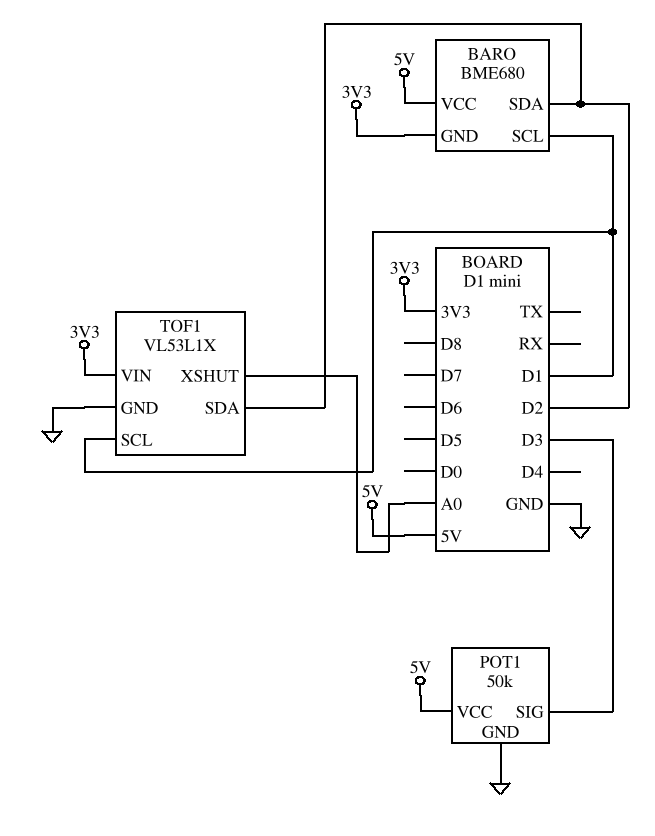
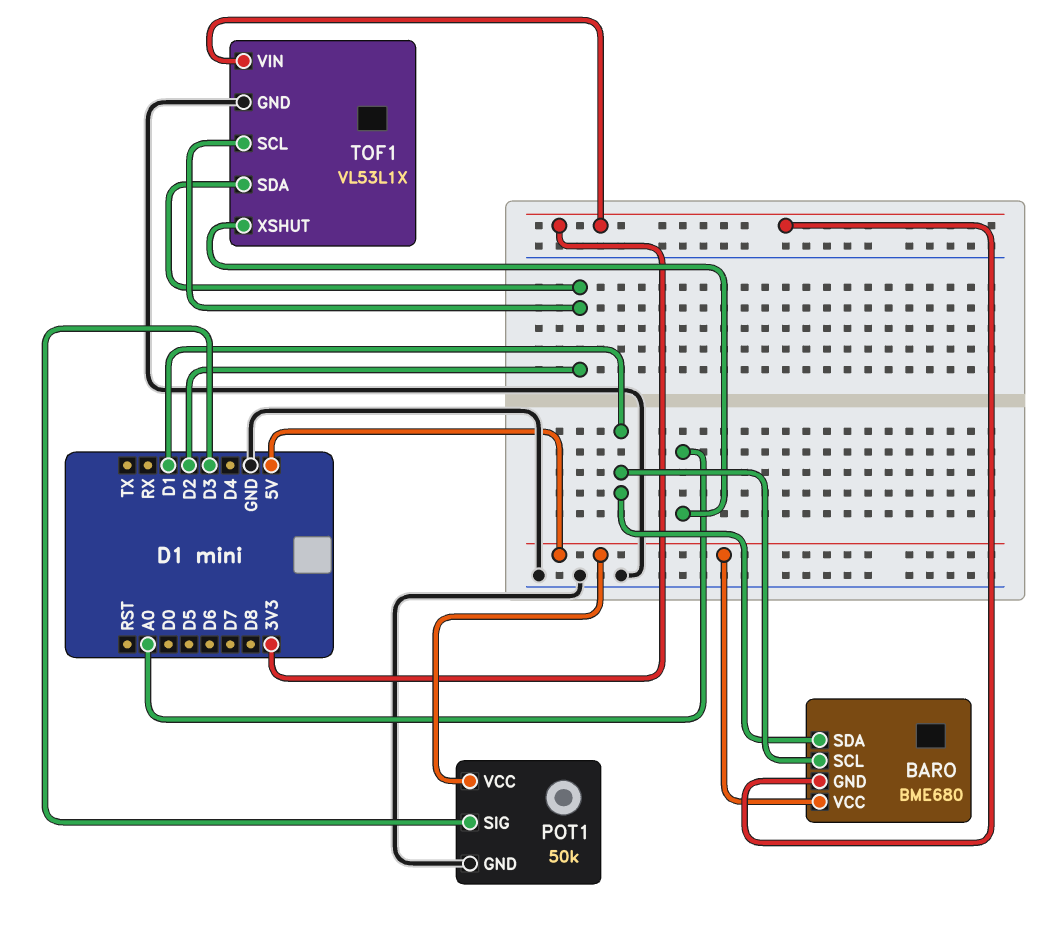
BARO pin SDA: D2 -> D1
TOF1 pin SCL: D1 -> D2

